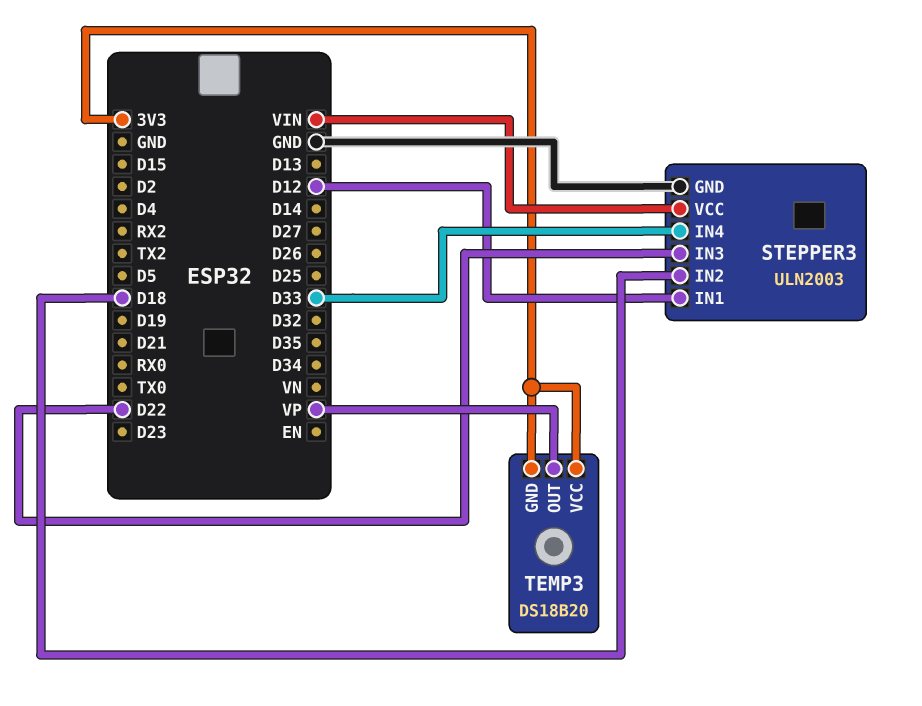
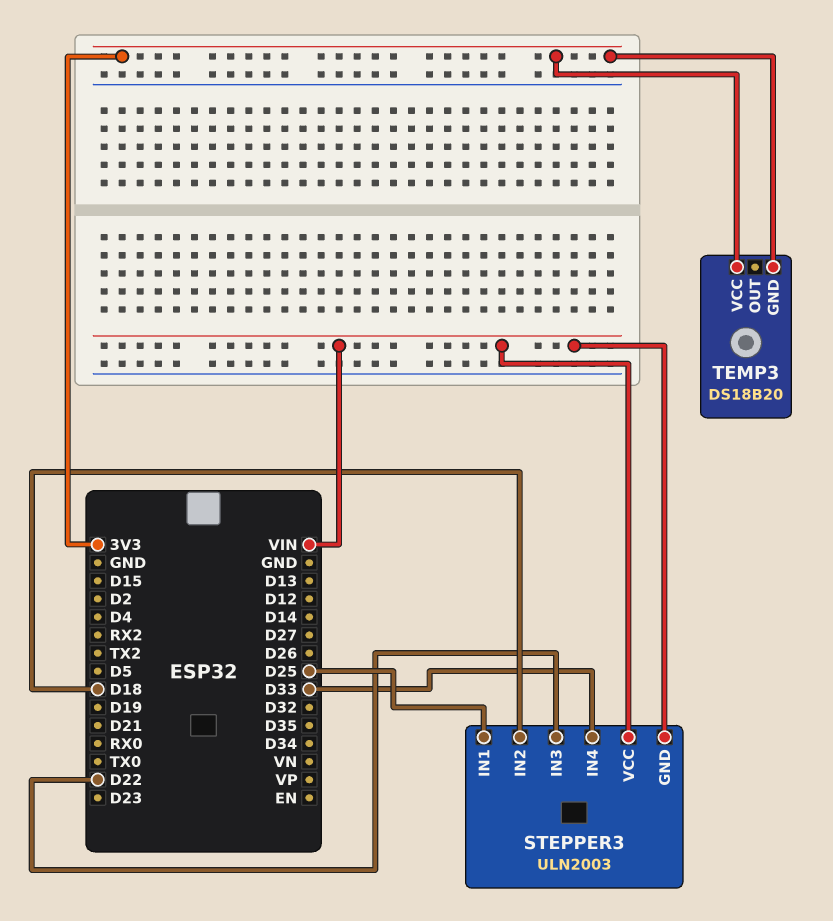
STEPPER3 pin GND: GND -> VIN
STEPPER3 pin IN1: D12 -> D25
TEMP3 pin OUT: VP -> none

